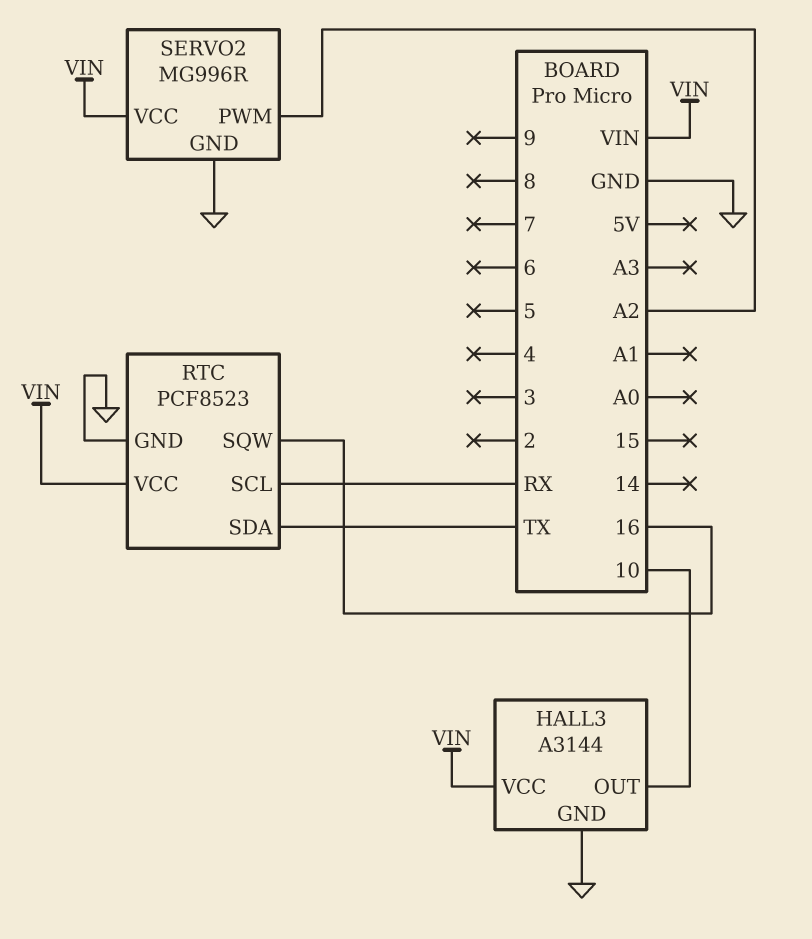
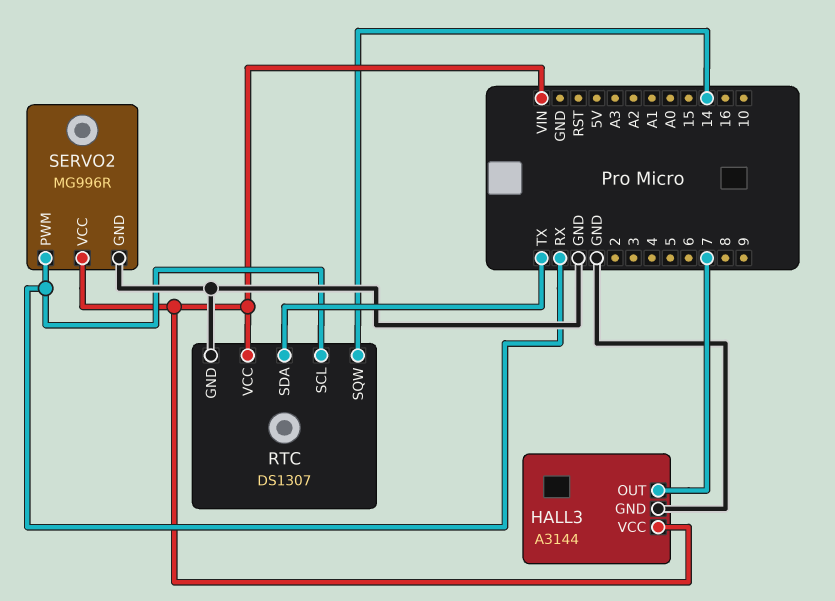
HALL3 pin OUT: 10 -> 7
RTC: PCF8523 -> DS1307
RTC pin SQW: 16 -> 14
SERVO2 pin PWM: A2 -> RX

